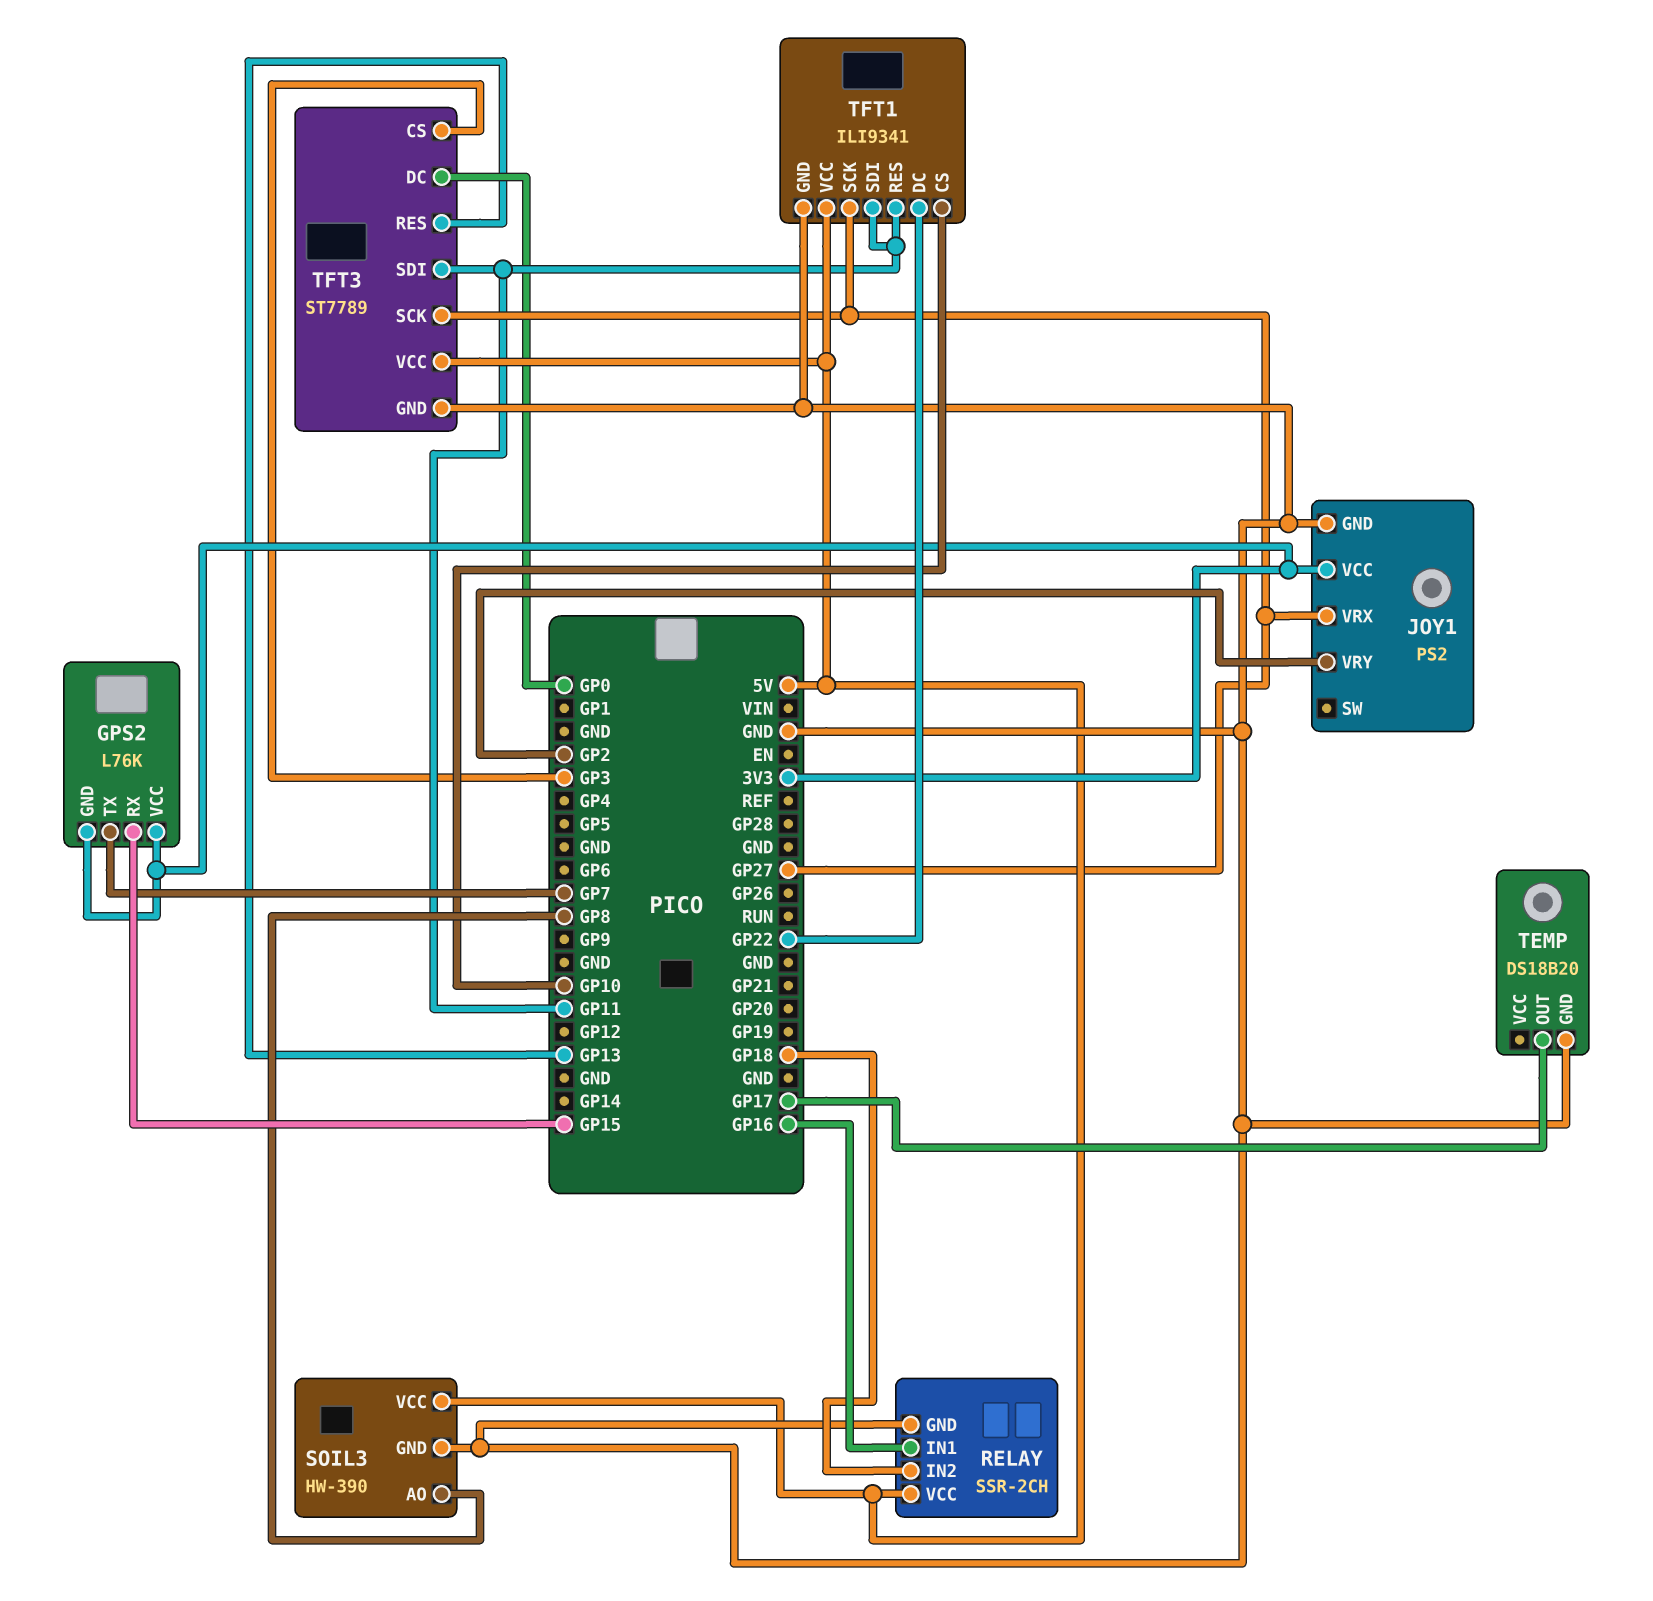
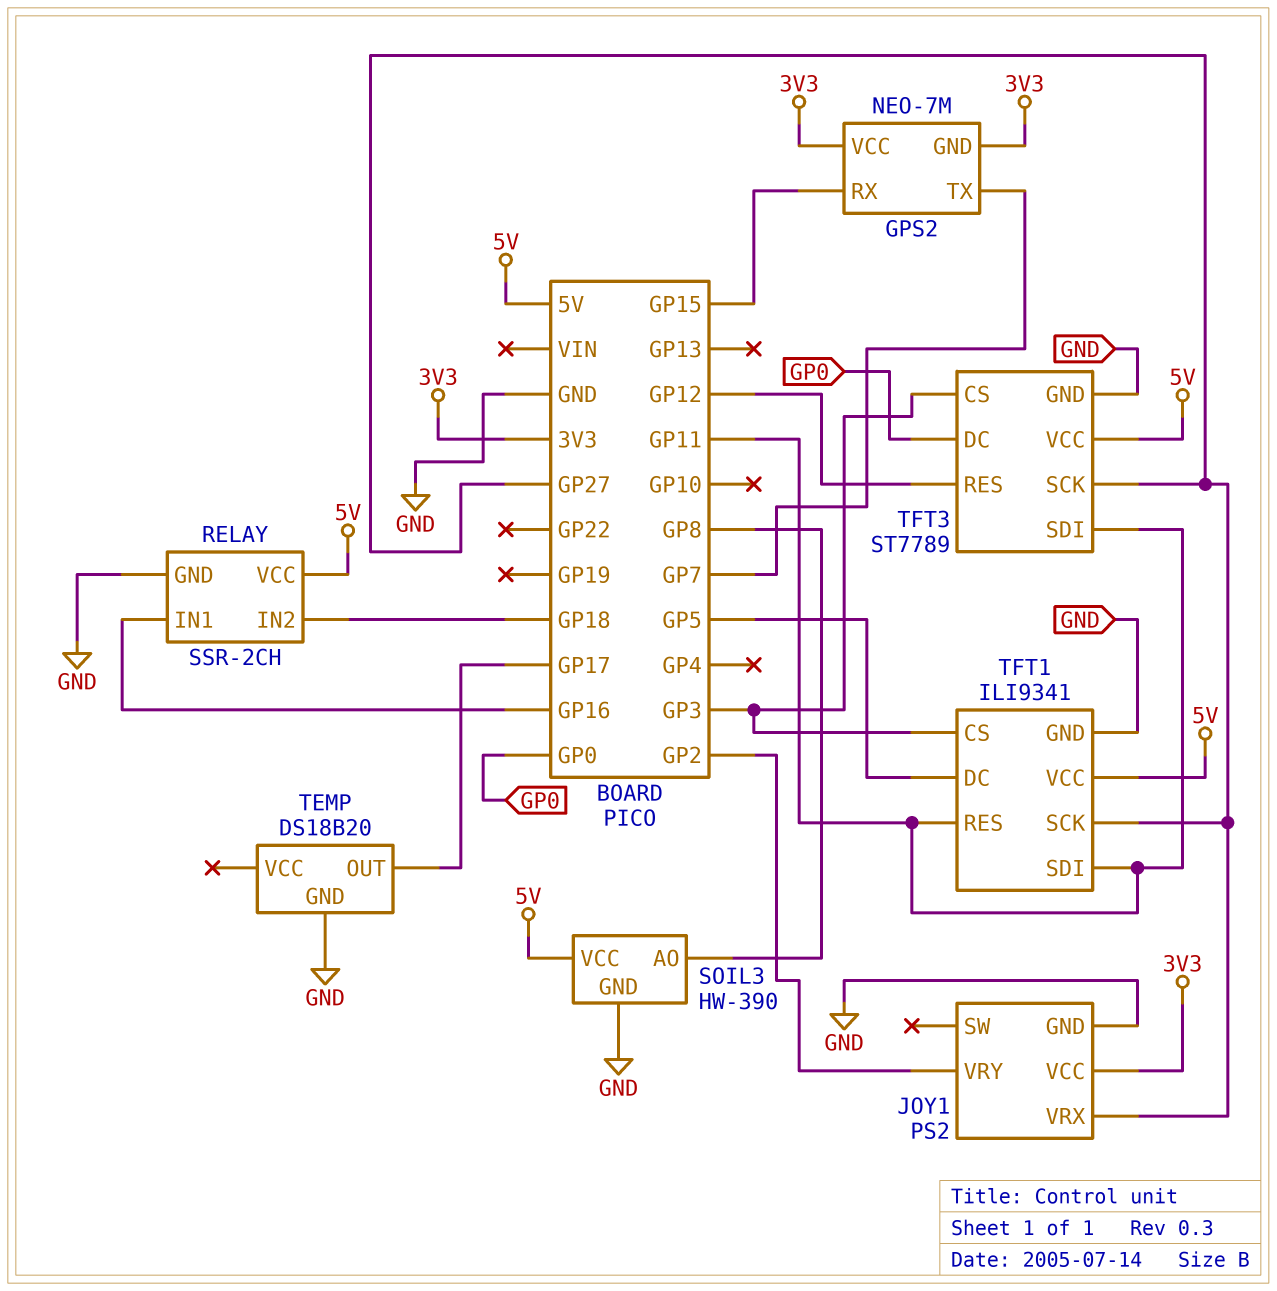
GPS2: L76K -> NEO-7M
TFT1 pin CS: GP10 -> GP3
TFT1 pin DC: GP22 -> GP5
TFT3 pin RES: GP13 -> GP12

